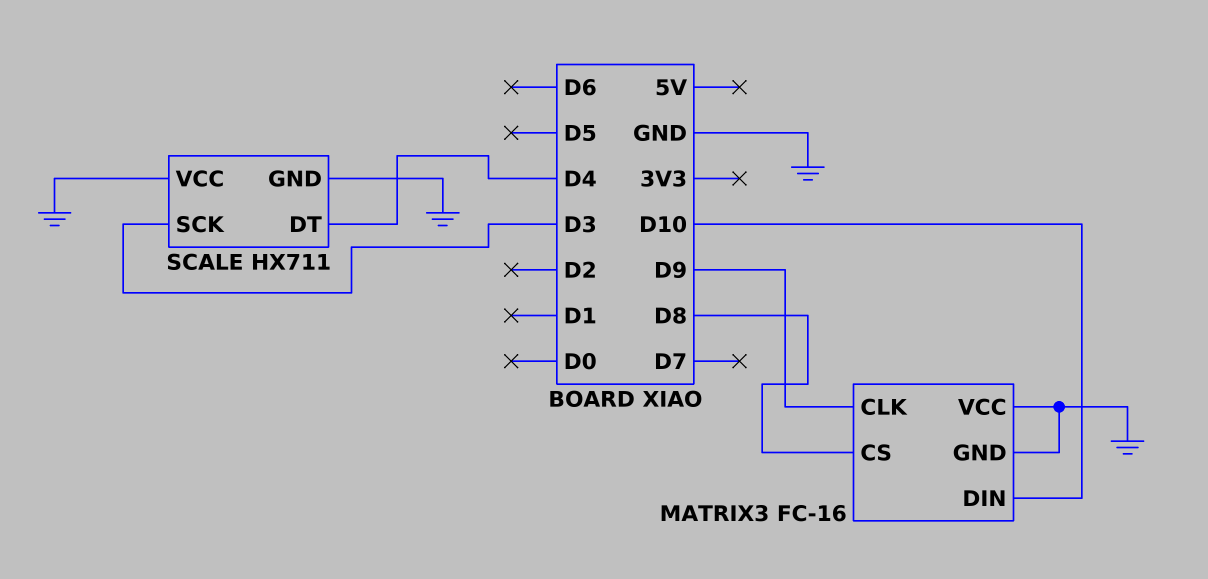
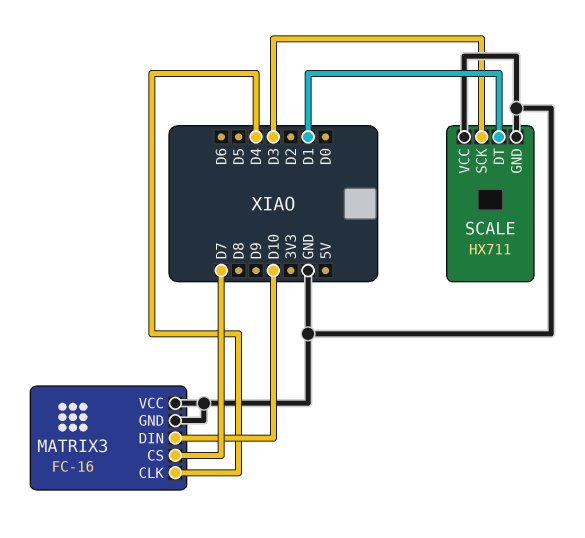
MATRIX3 pin CLK: D9 -> D4
MATRIX3 pin CS: D8 -> D7
SCALE pin DT: D4 -> D1

